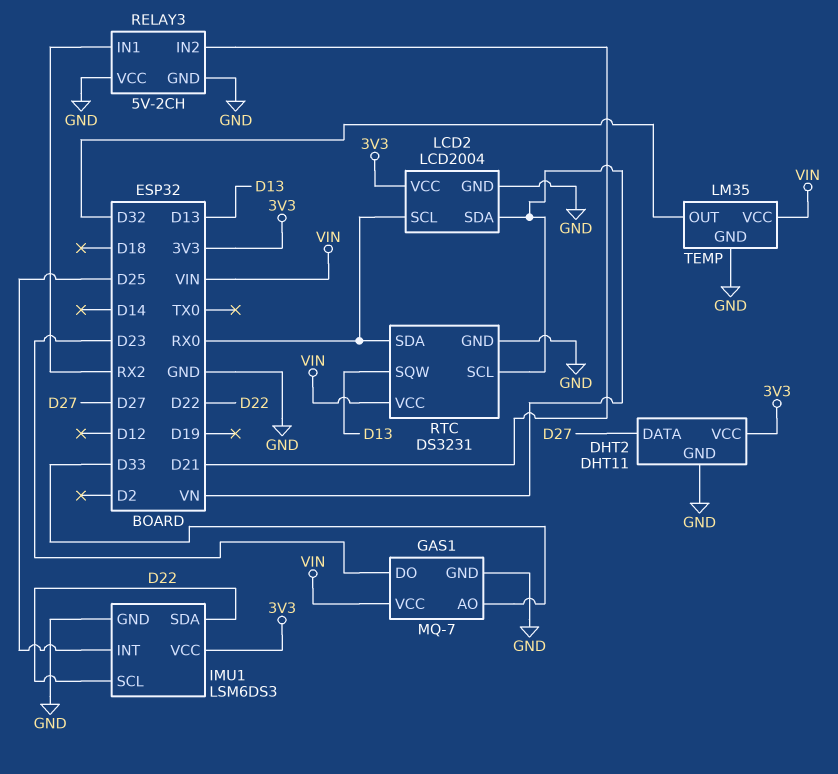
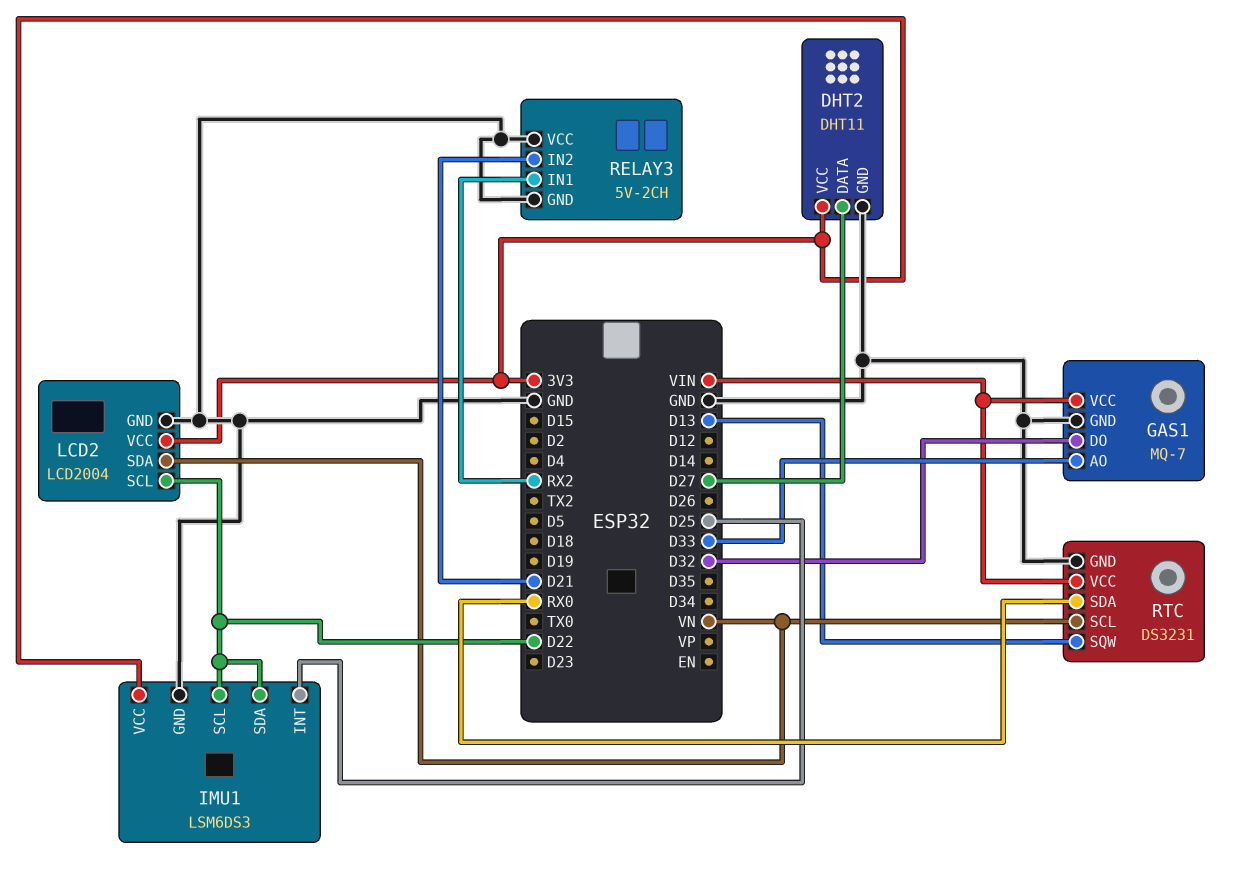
GAS1 pin DO: D23 -> D32
LCD2 pin SCL: RX0 -> D22
TEMP: LM35 -> none
TEMP pin GND: GND -> none
TEMP pin OUT: D32 -> none
TEMP pin VCC: VIN -> none

